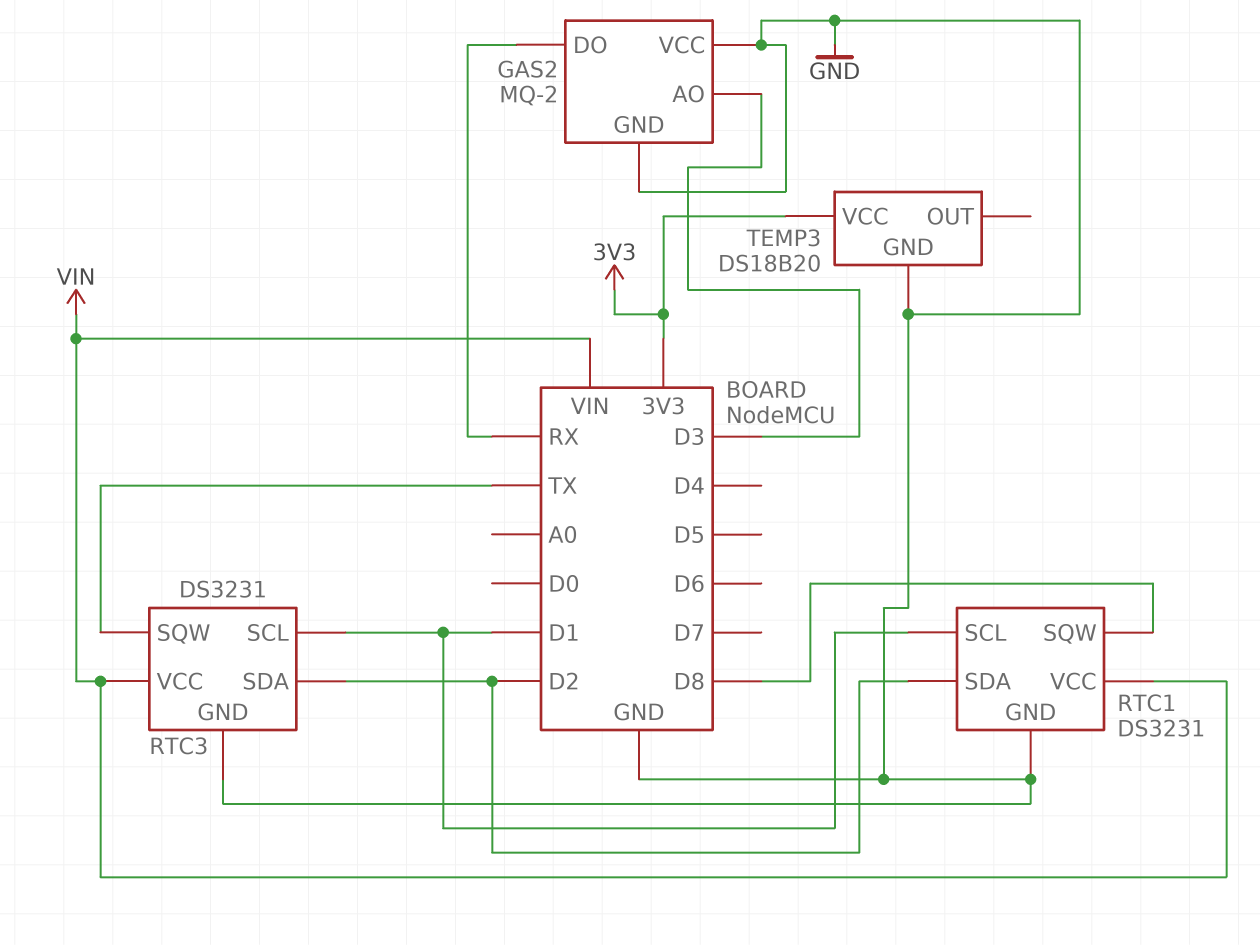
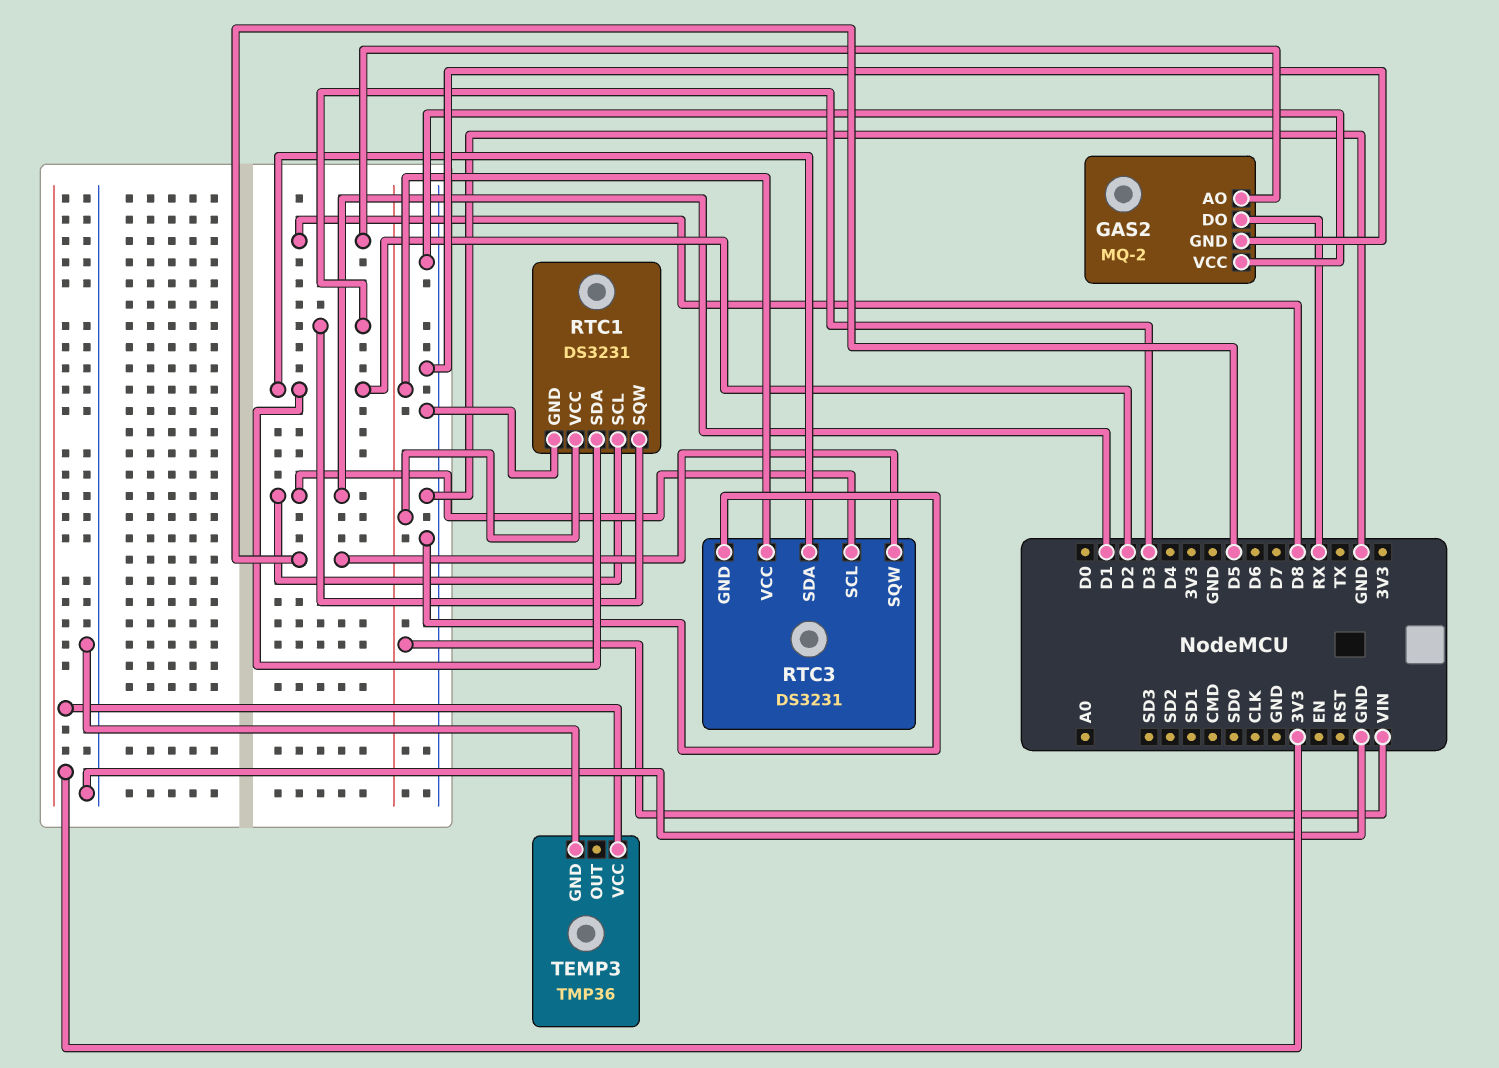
GAS2 pin AO: D3 -> D8
RTC1 pin SQW: D8 -> D3
RTC3 pin SQW: TX -> D5
TEMP3: DS18B20 -> TMP36

